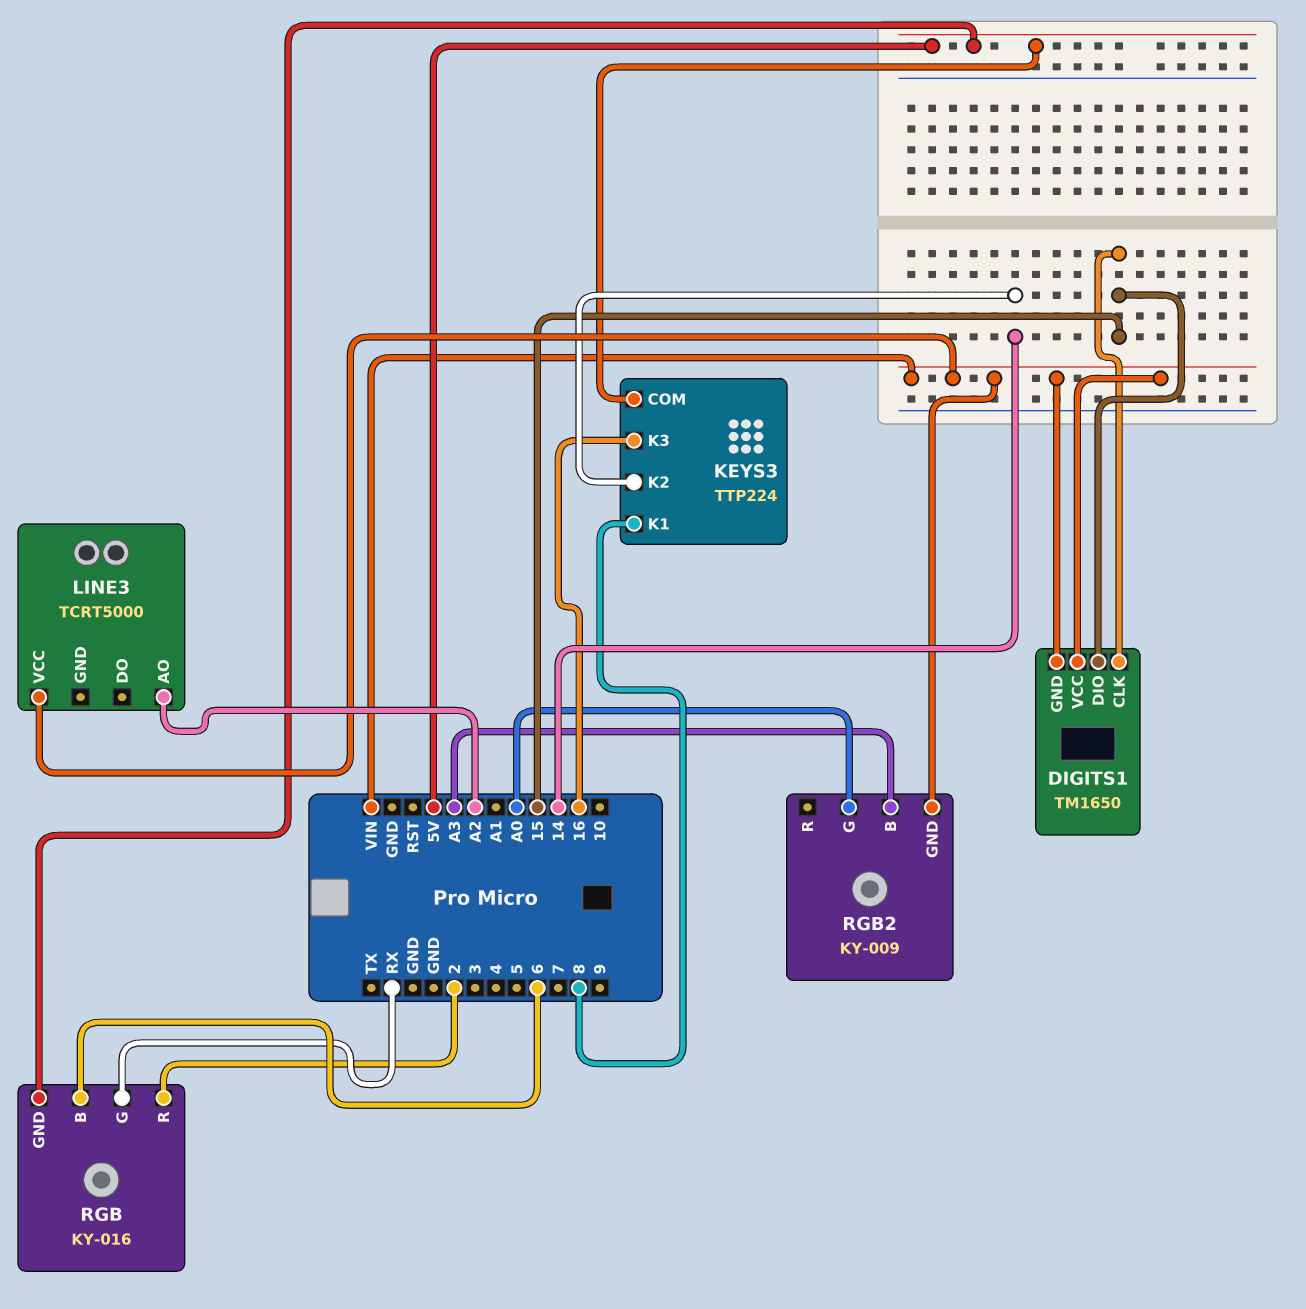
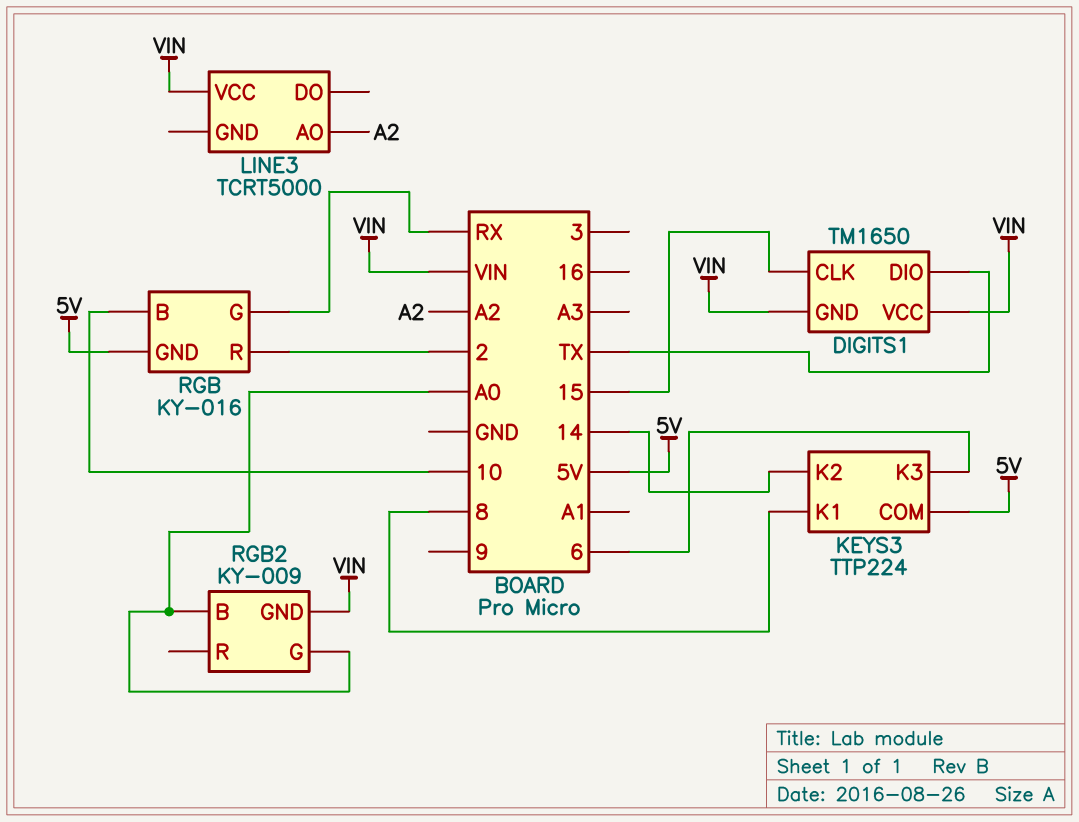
DIGITS1 pin DIO: 15 -> TX
KEYS3 pin K3: 16 -> 6
RGB pin B: 6 -> 10
RGB2 pin B: A3 -> A0

